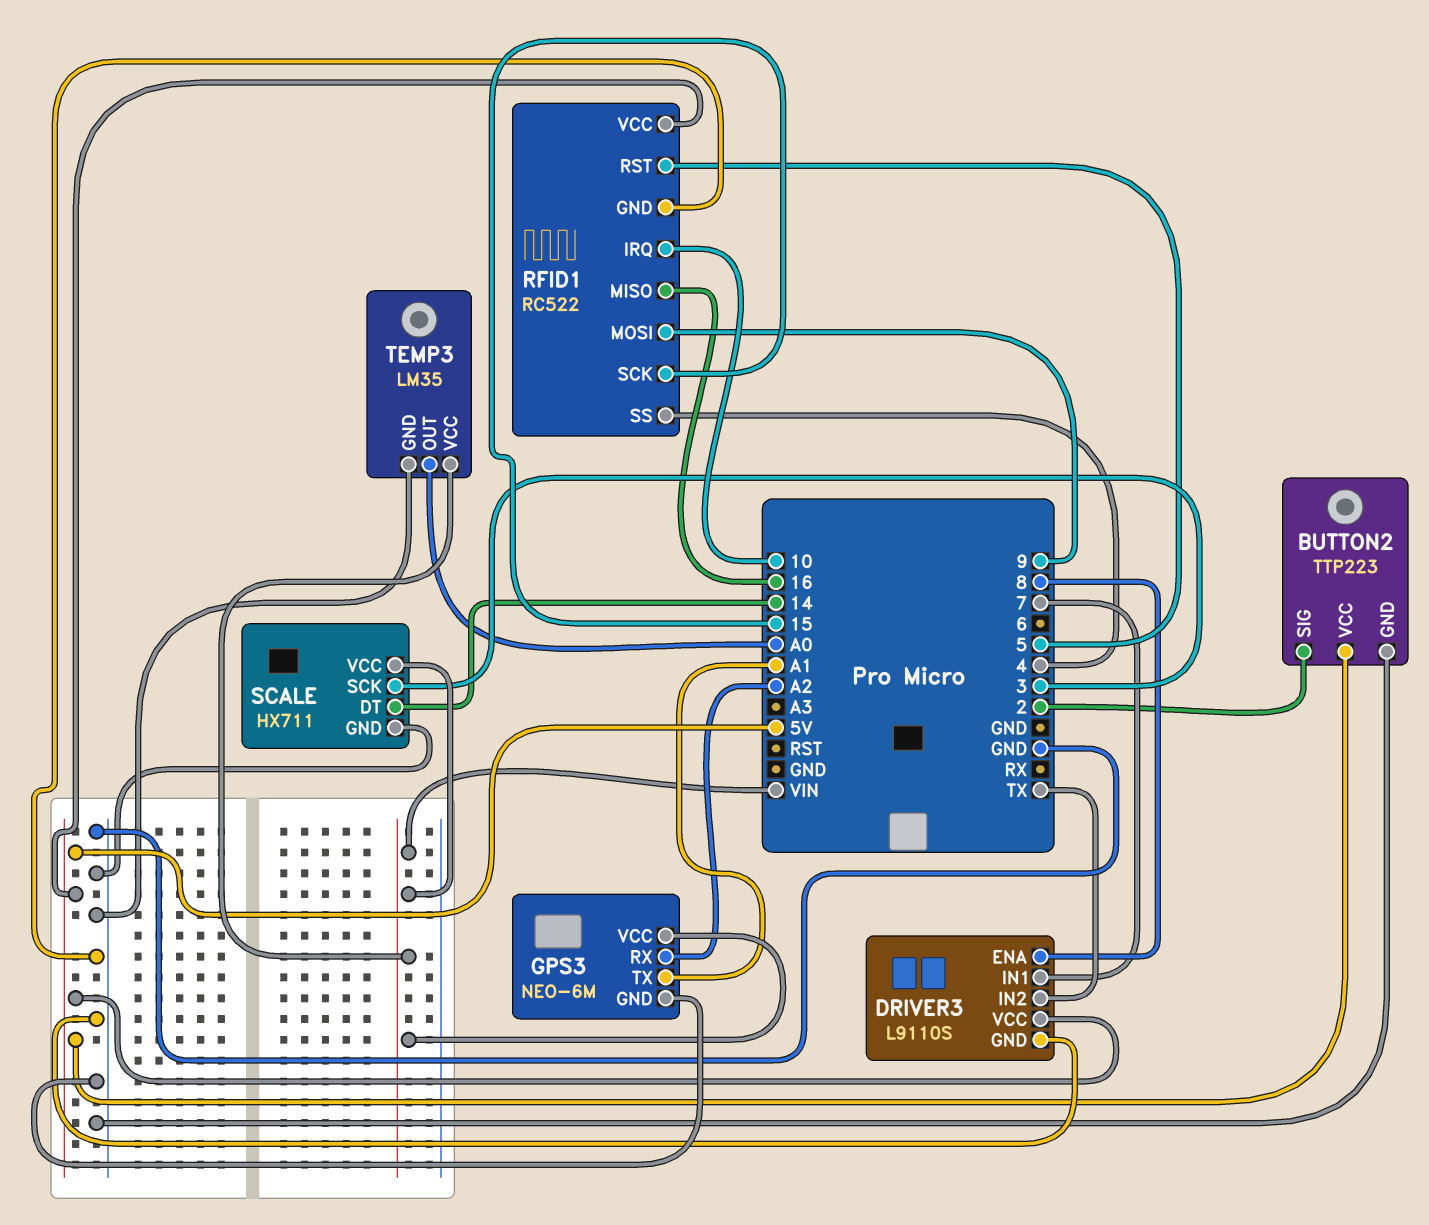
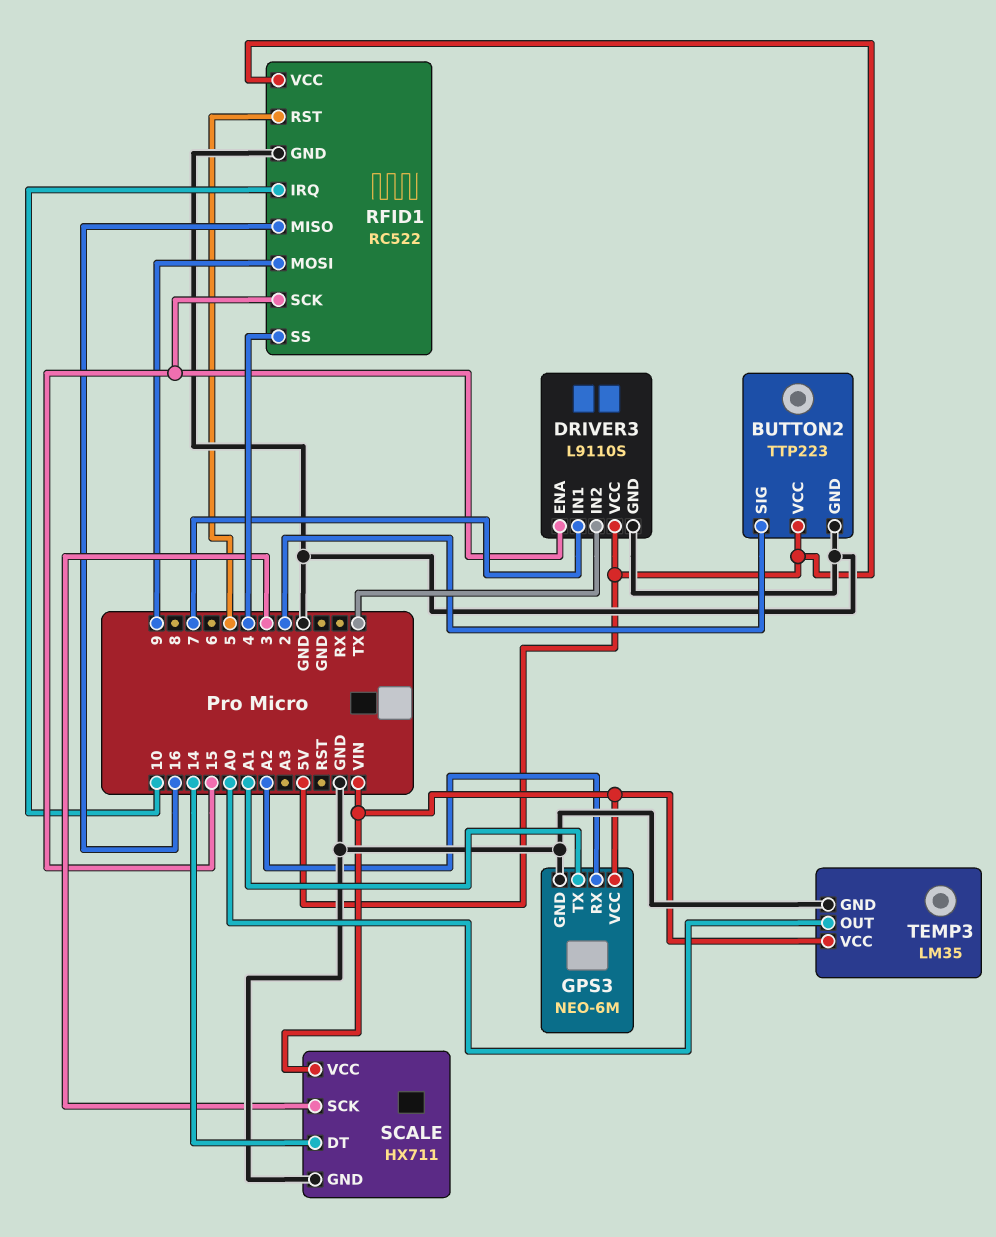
DRIVER3 pin ENA: 8 -> 15

